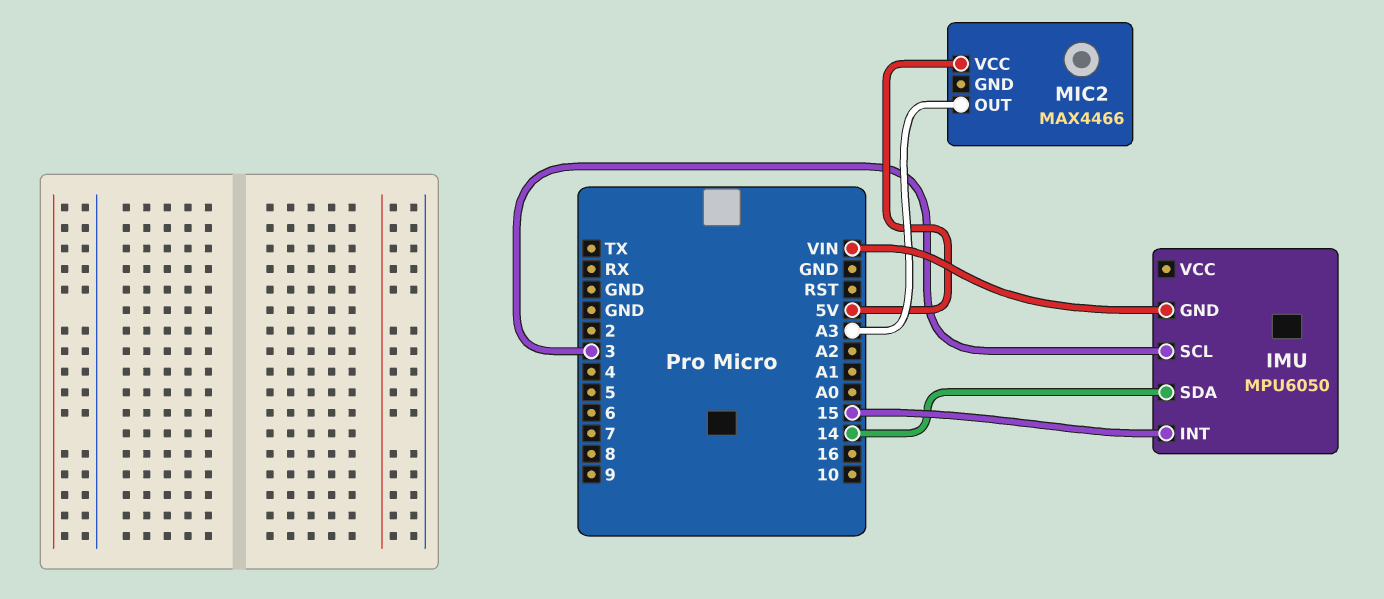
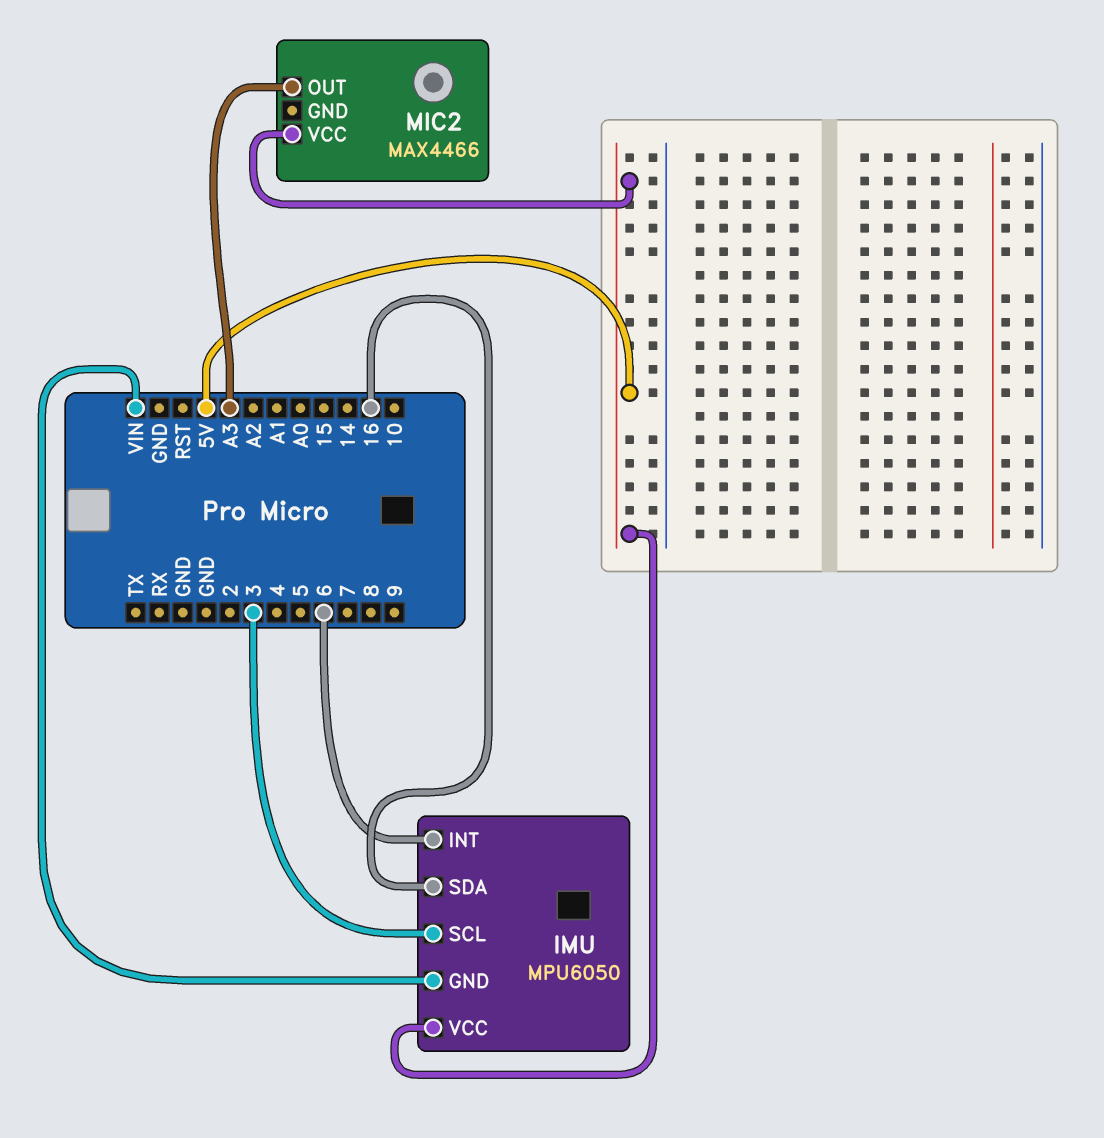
IMU pin INT: 15 -> 6
IMU pin SDA: 14 -> 16
IMU pin VCC: none -> 5V

